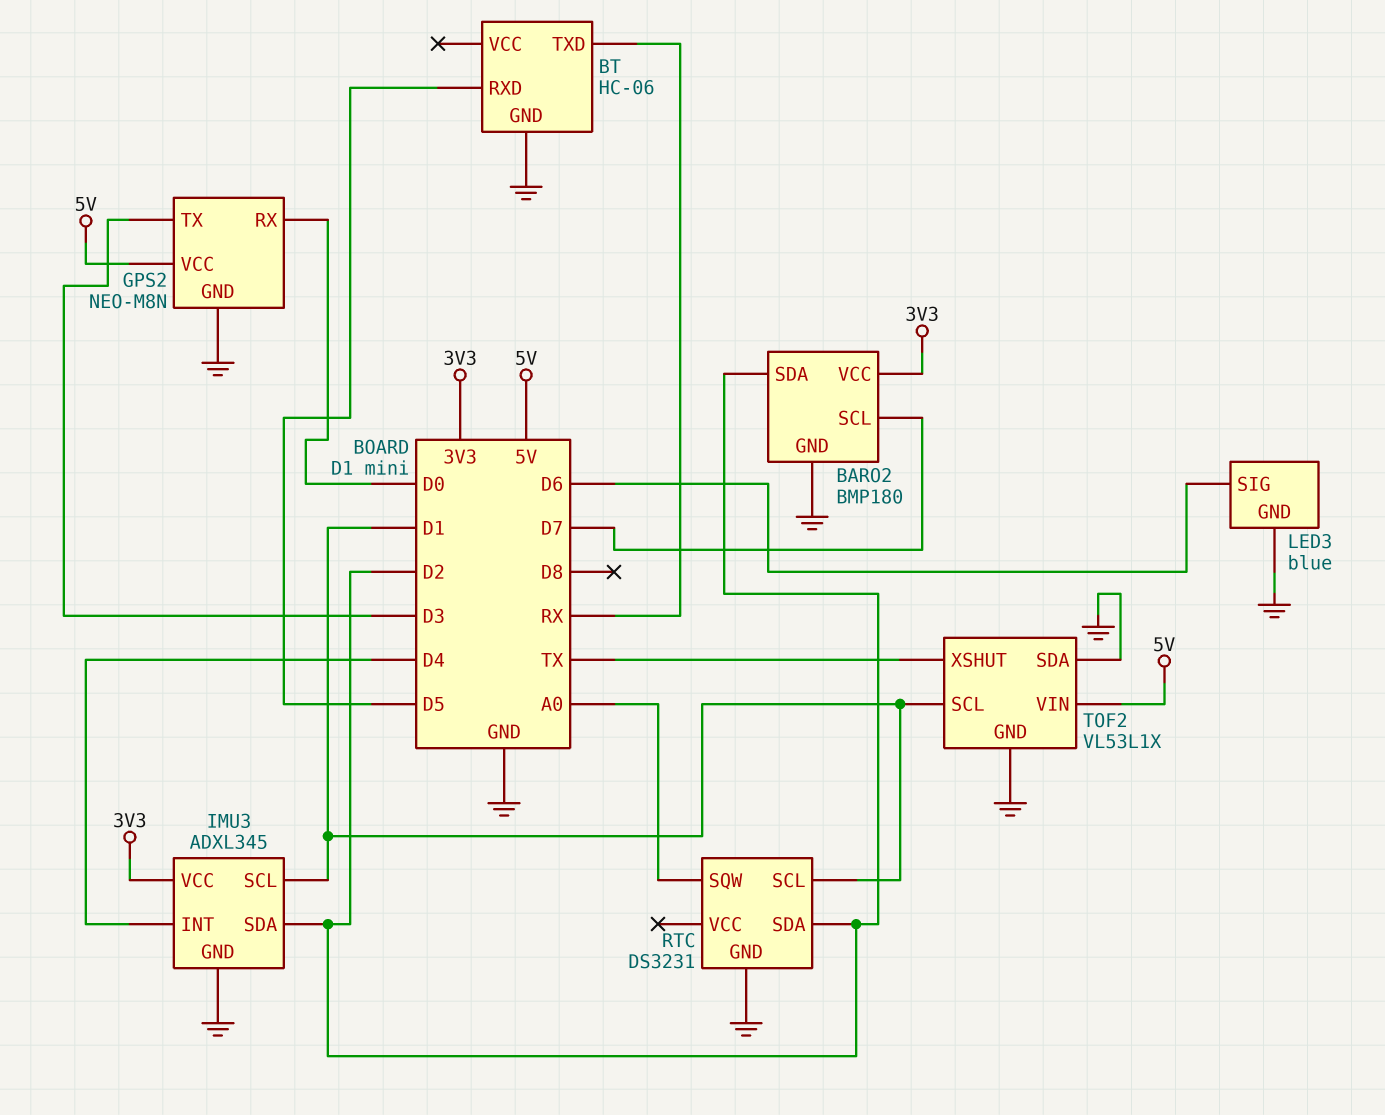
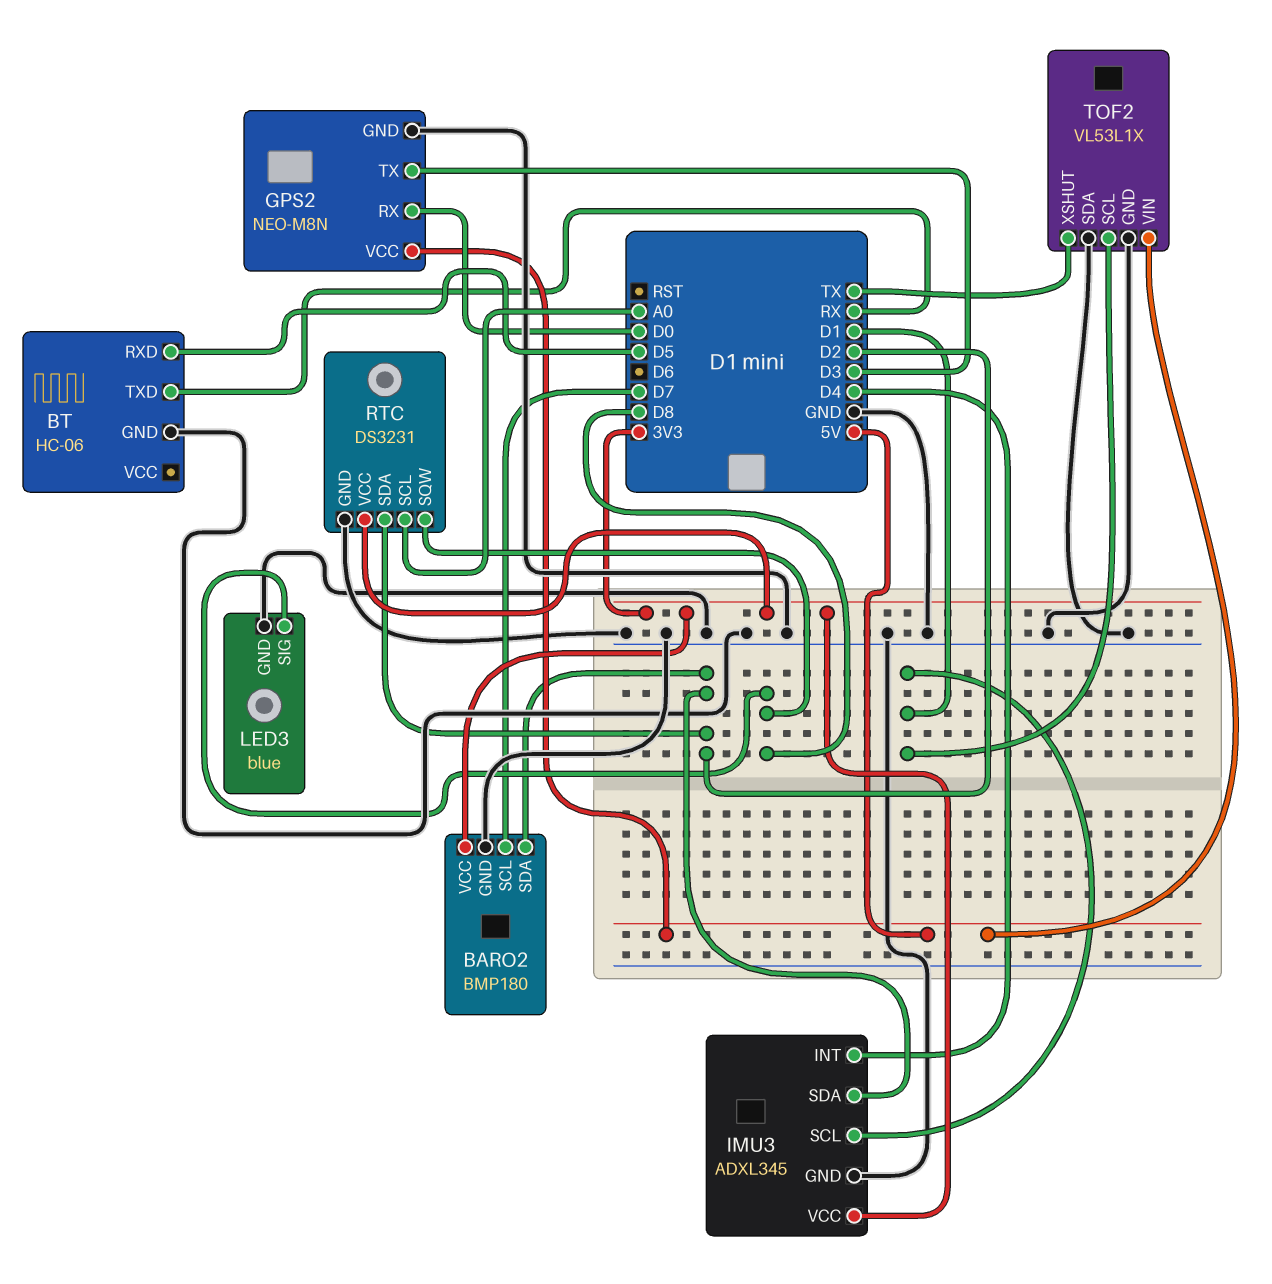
LED3 pin SIG: D6 -> D8
RTC pin SCL: D1 -> A0
RTC pin SQW: A0 -> D8
RTC pin VCC: none -> 3V3

